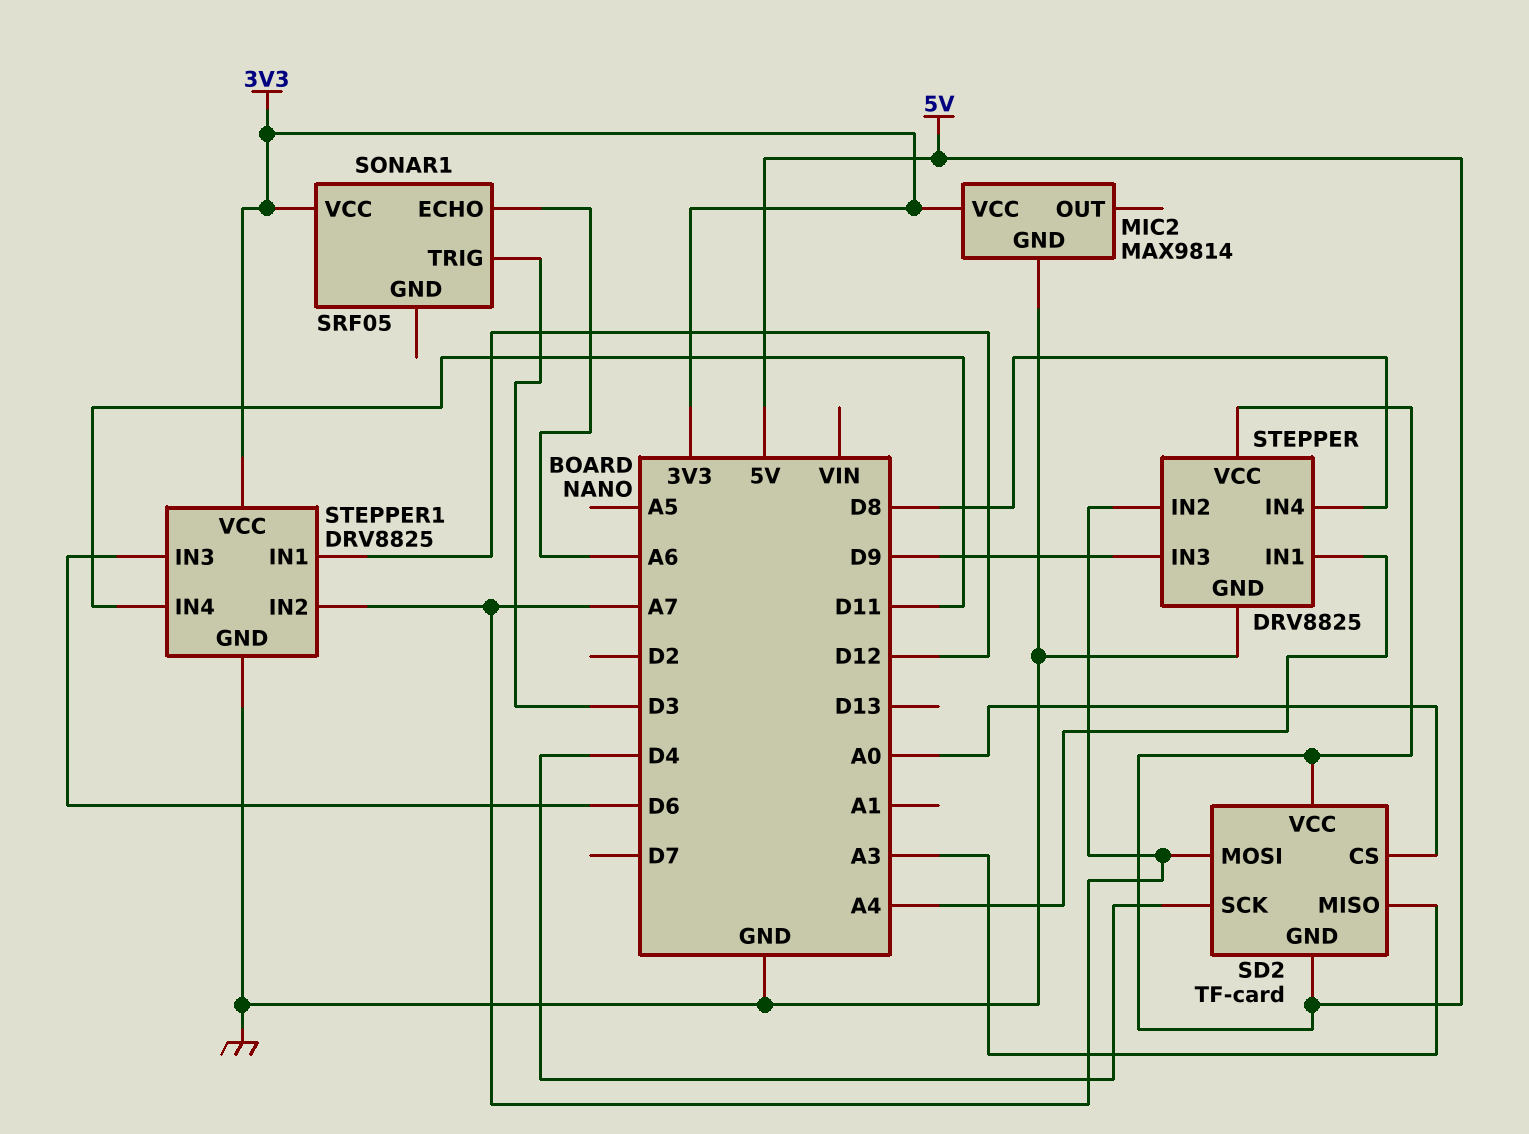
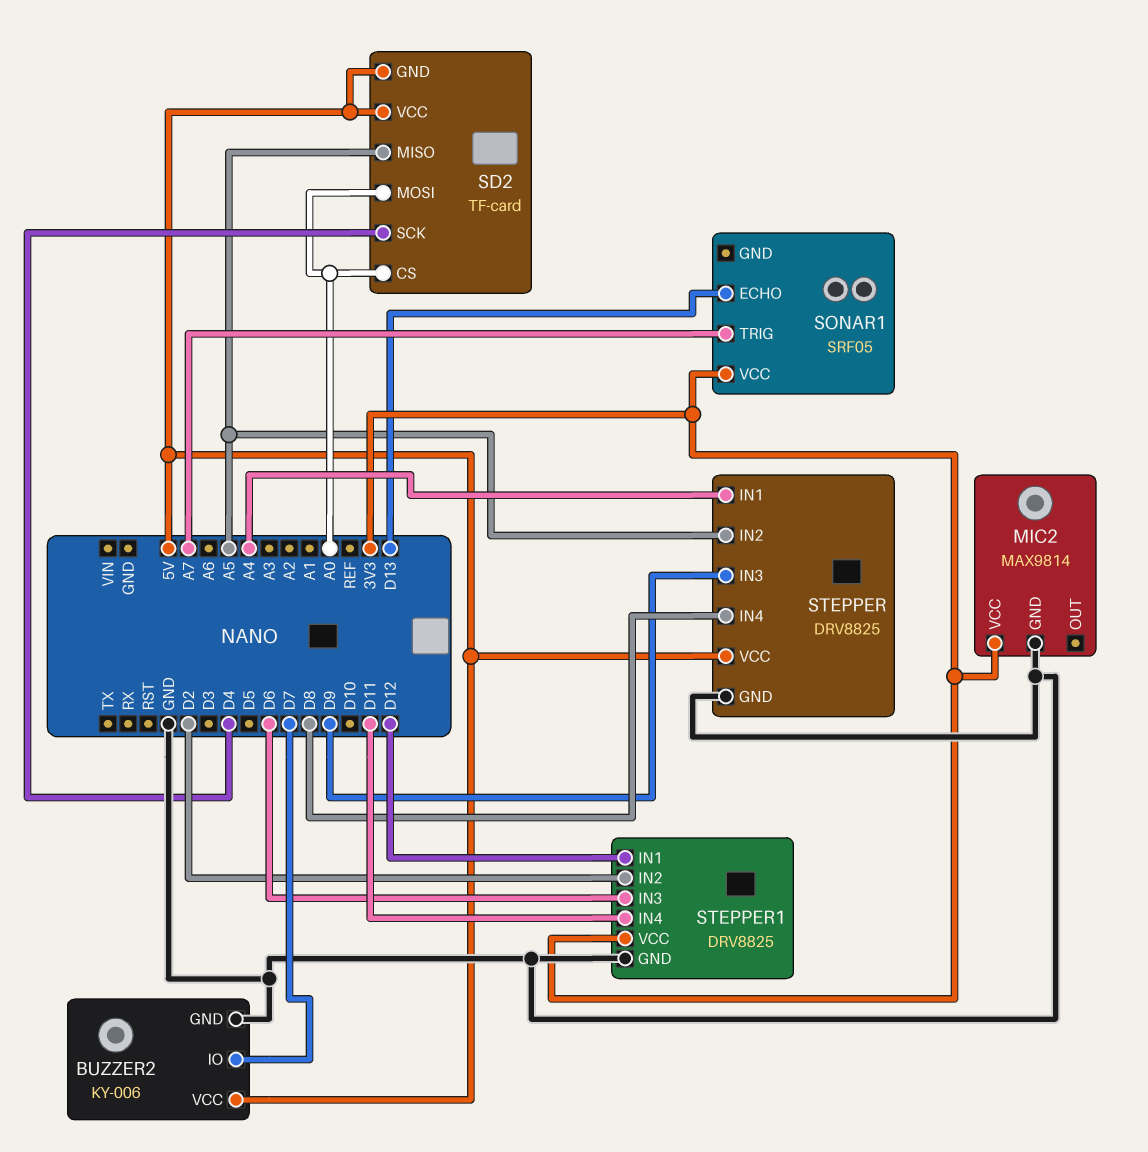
BUZZER2: none -> KY-006
BUZZER2 pin GND: none -> GND
BUZZER2 pin IO: none -> D7
BUZZER2 pin VCC: none -> 5V
SD2 pin MISO: A3 -> A5
SD2 pin MOSI: A7 -> A0
SONAR1 pin ECHO: A6 -> D13
SONAR1 pin TRIG: D3 -> A7
STEPPER pin IN2: A7 -> A5
STEPPER1 pin IN2: A7 -> D2

